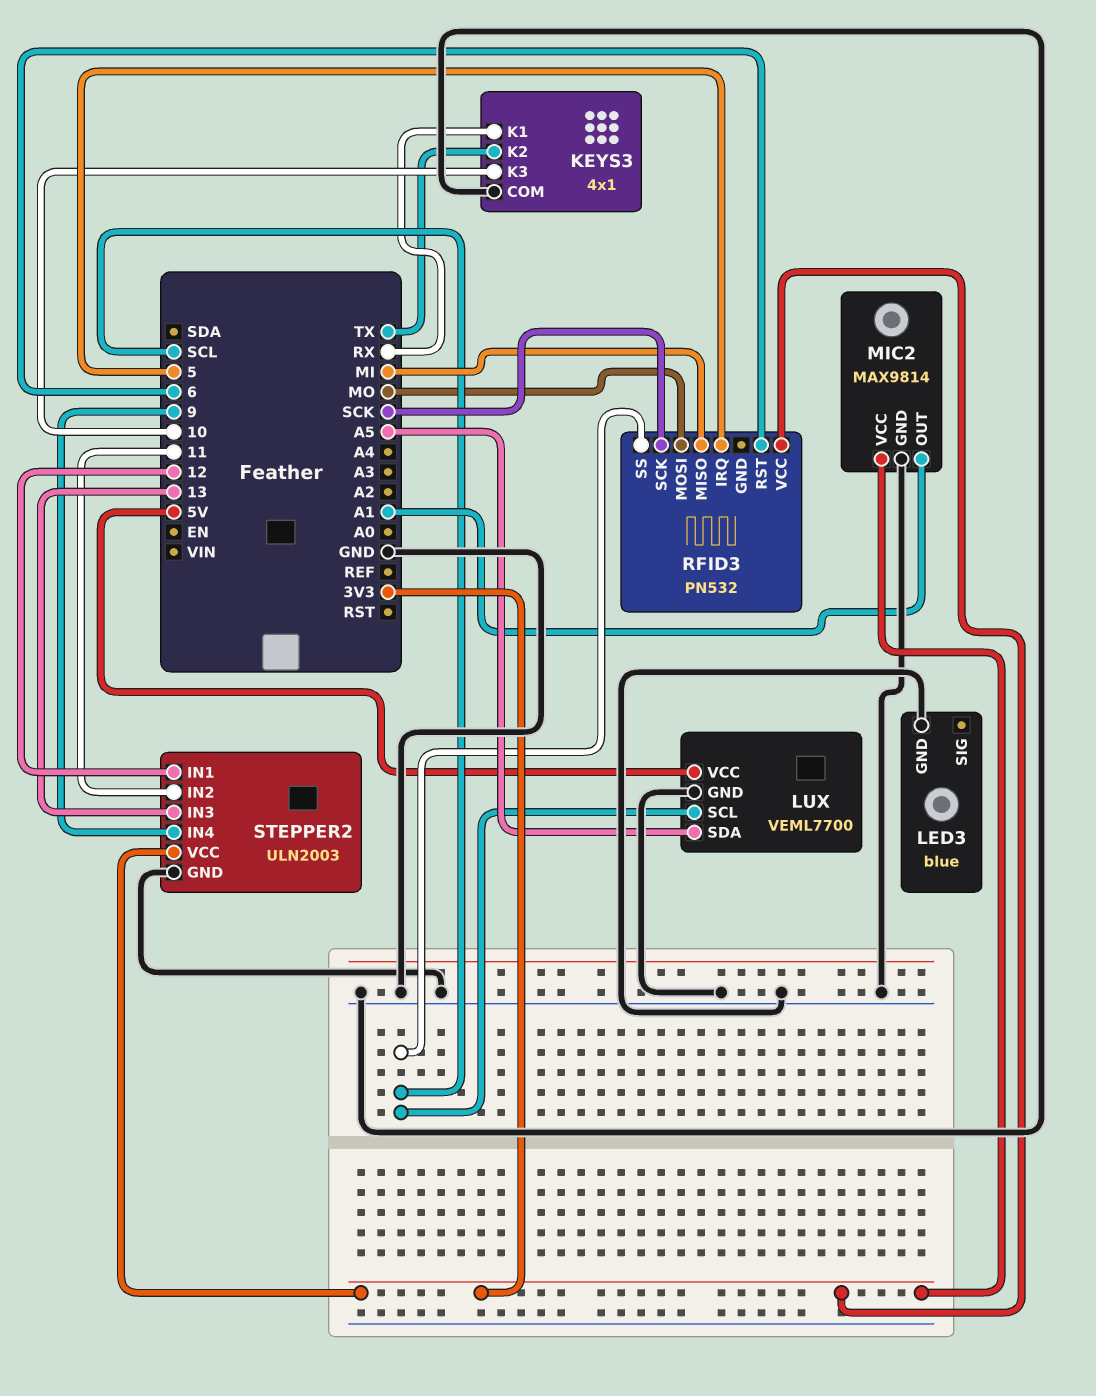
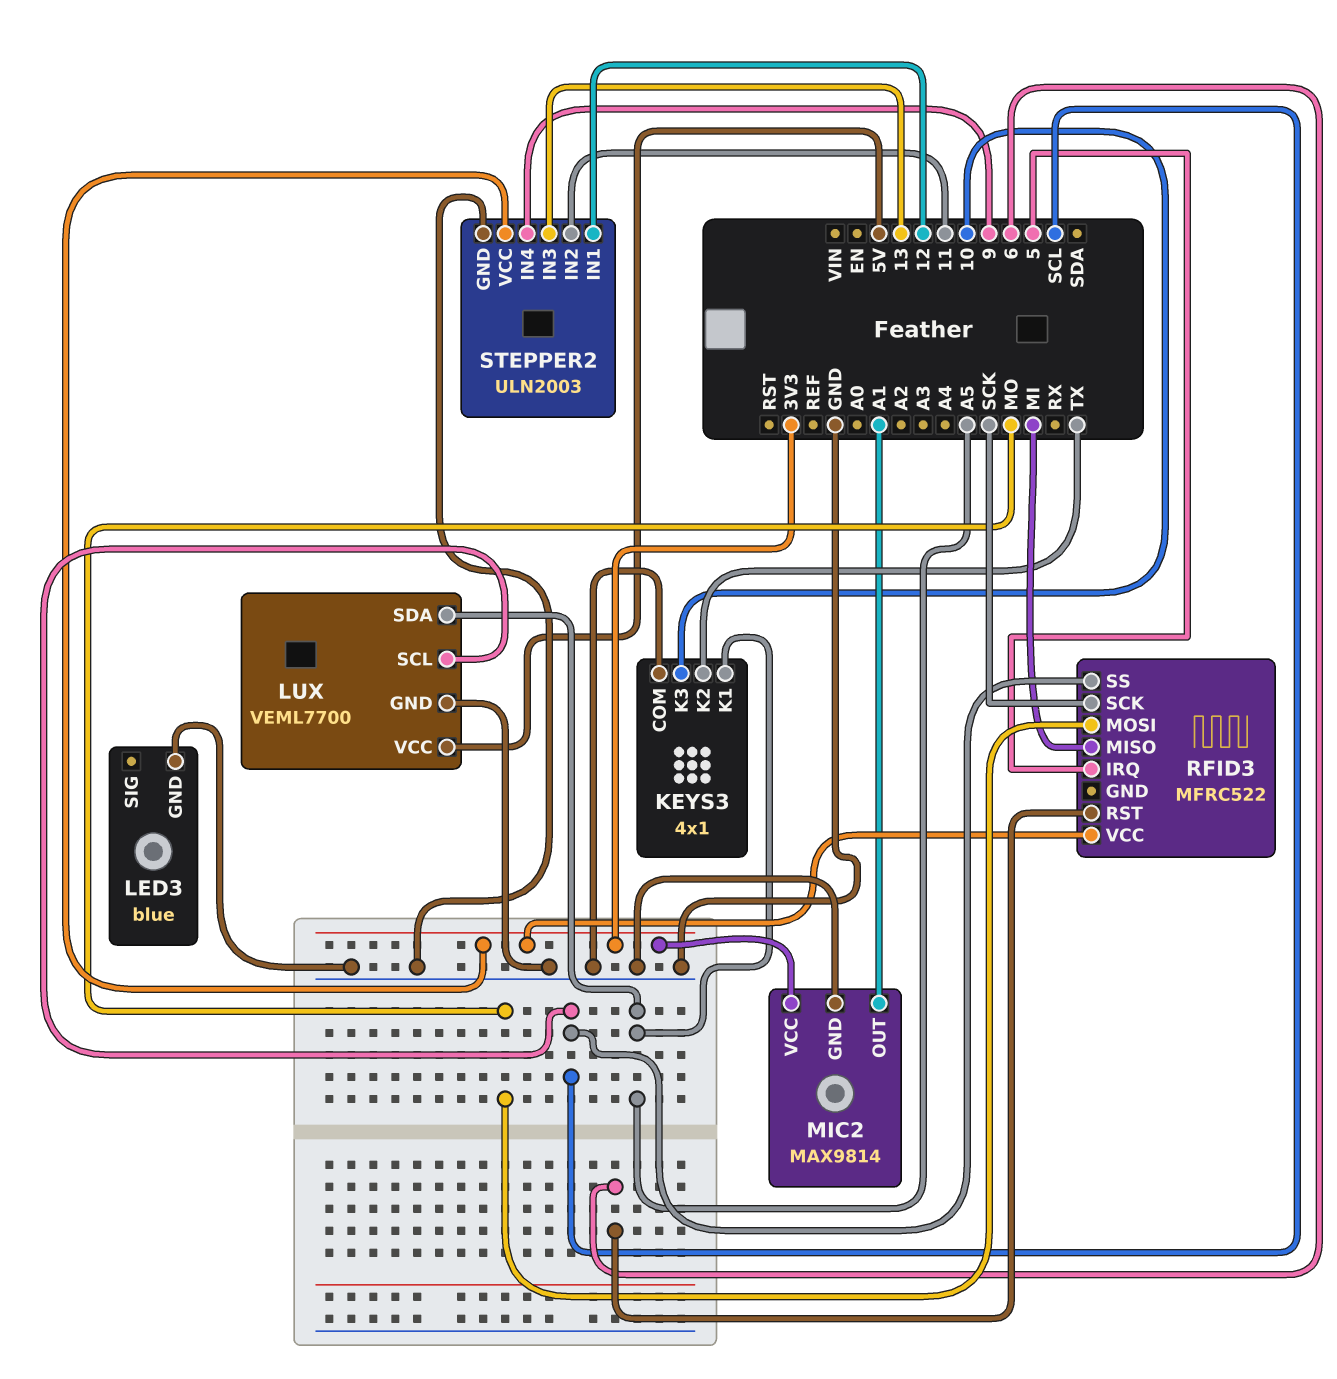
KEYS3 pin K1: RX -> A5
RFID3: PN532 -> MFRC522

